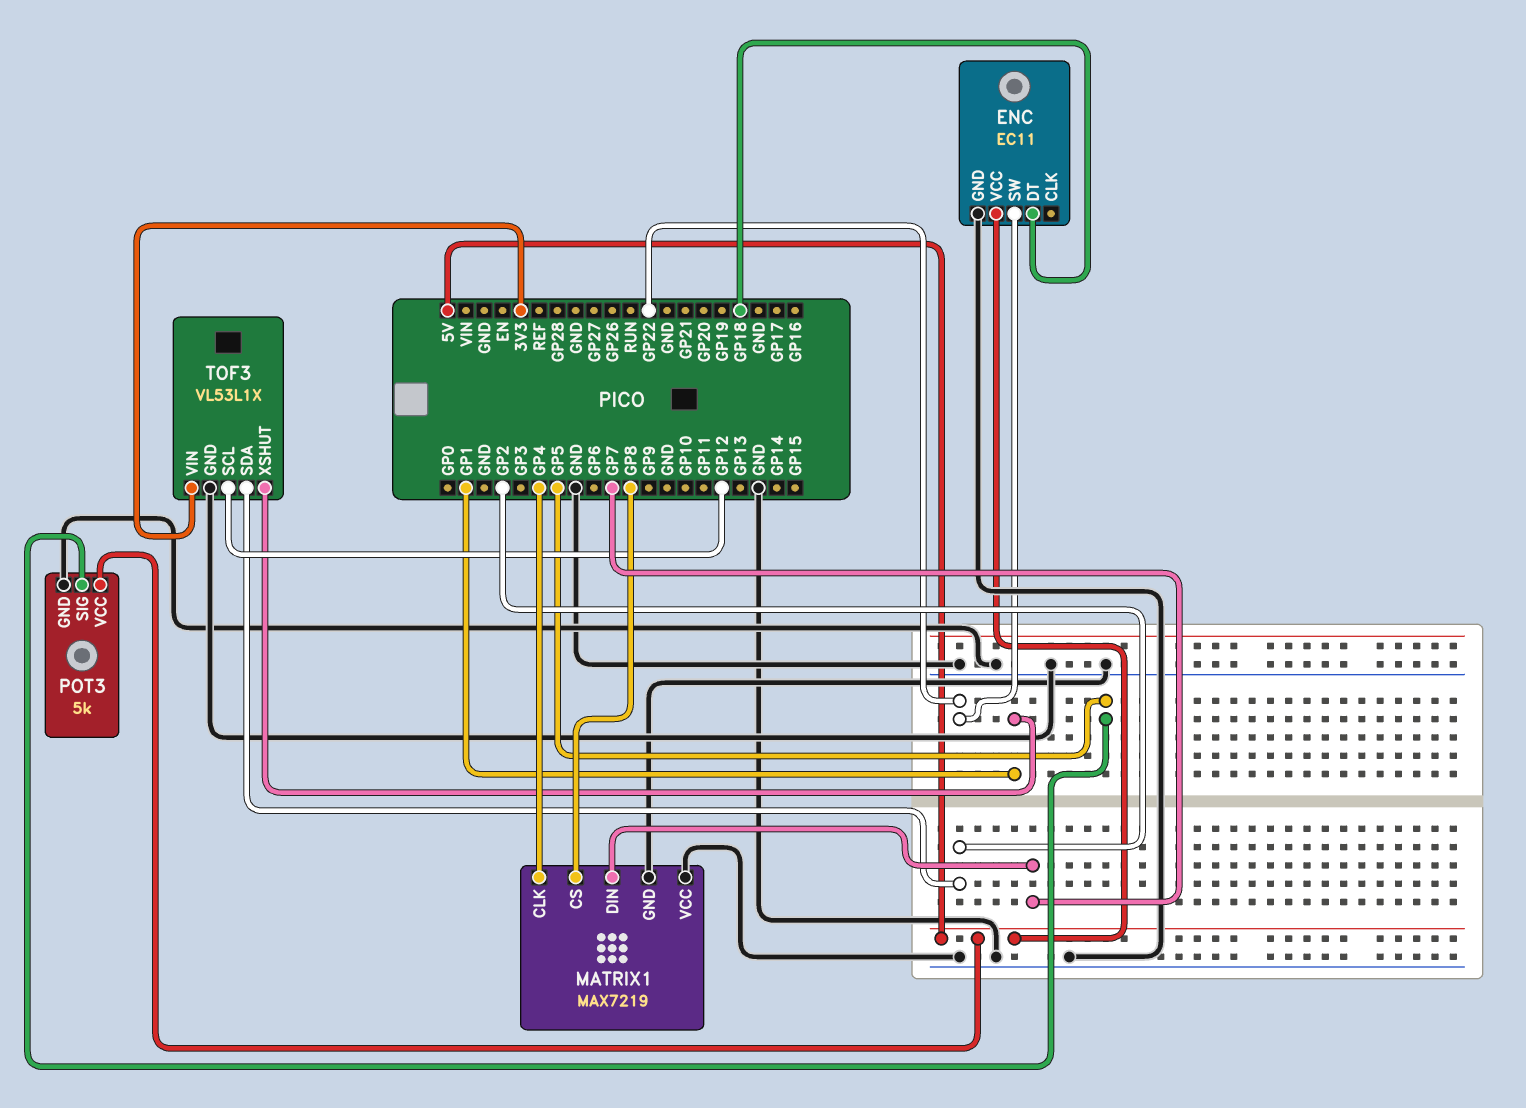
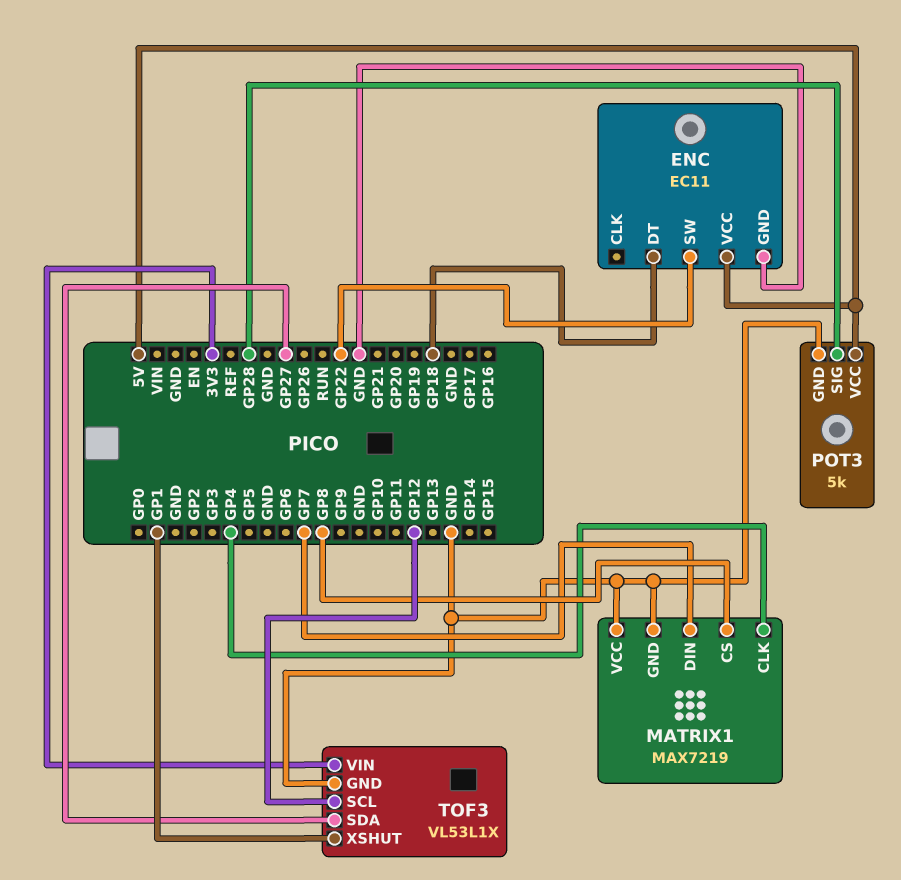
POT3 pin SIG: GP5 -> GP28
TOF3 pin SDA: GP2 -> GP27

